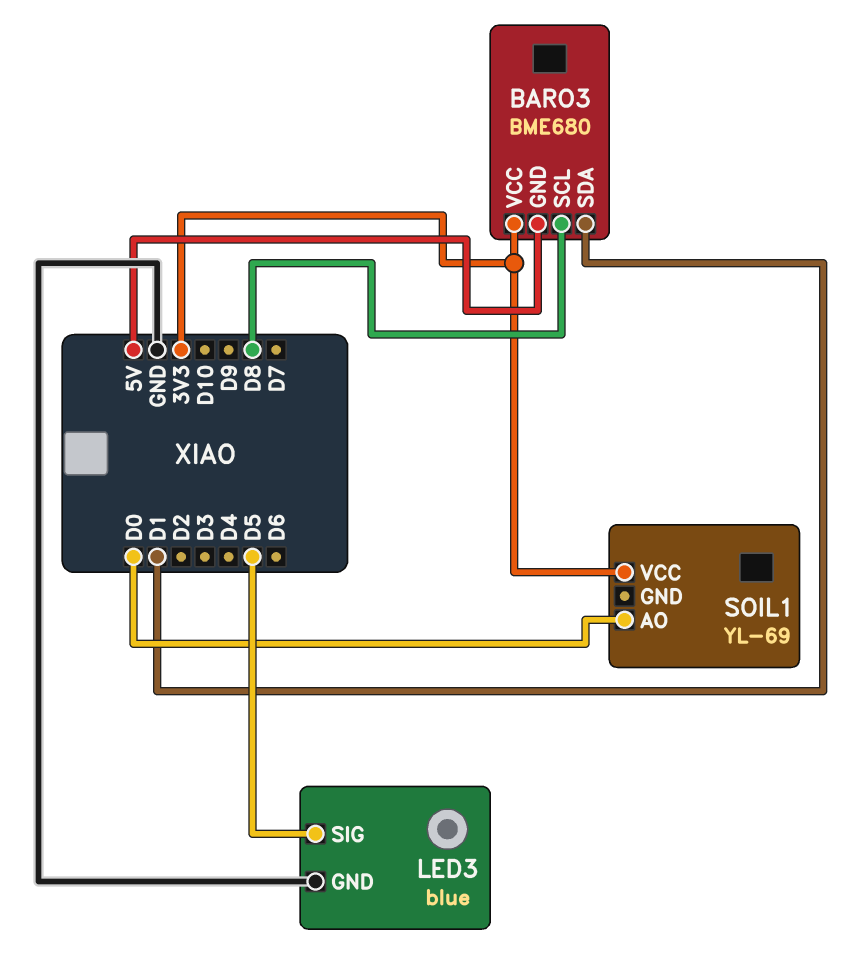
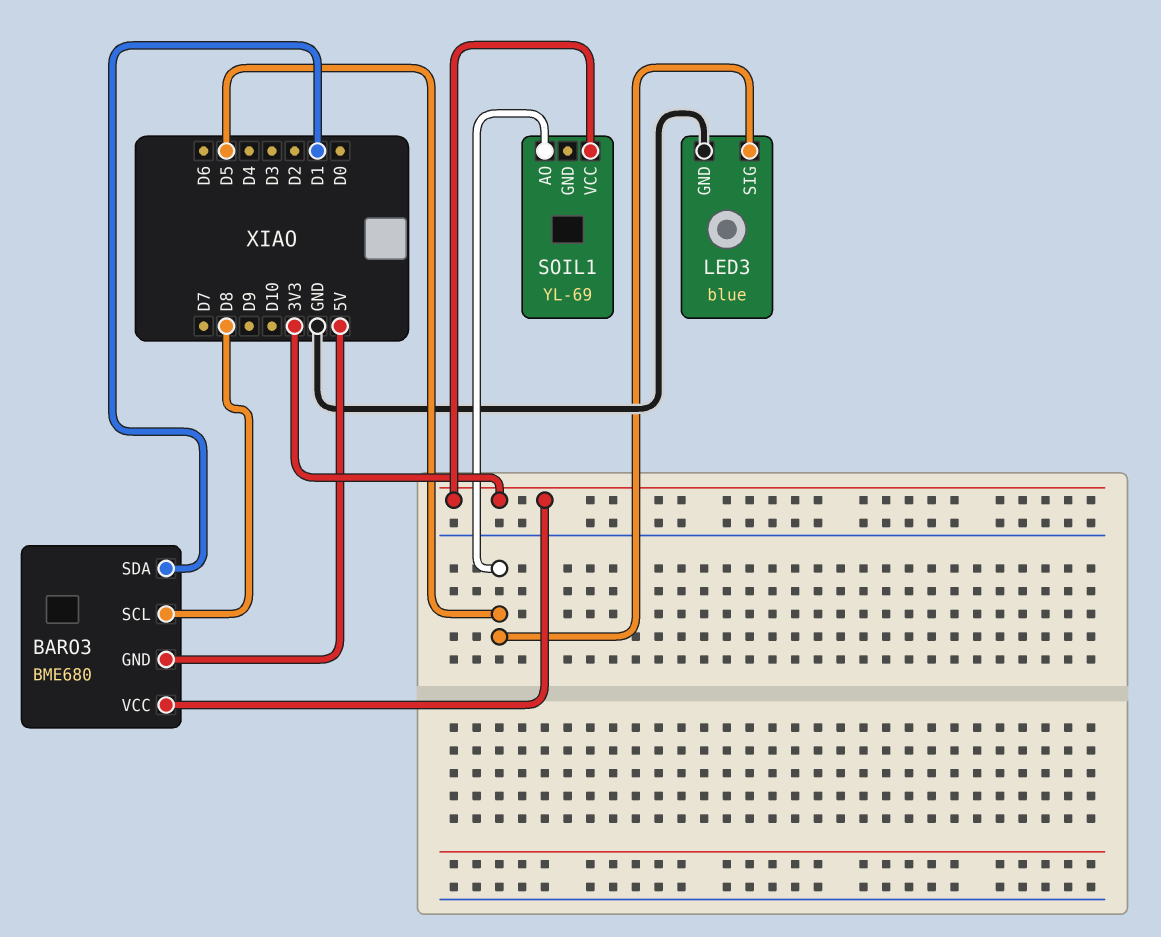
SOIL1 pin AO: D0 -> D5

